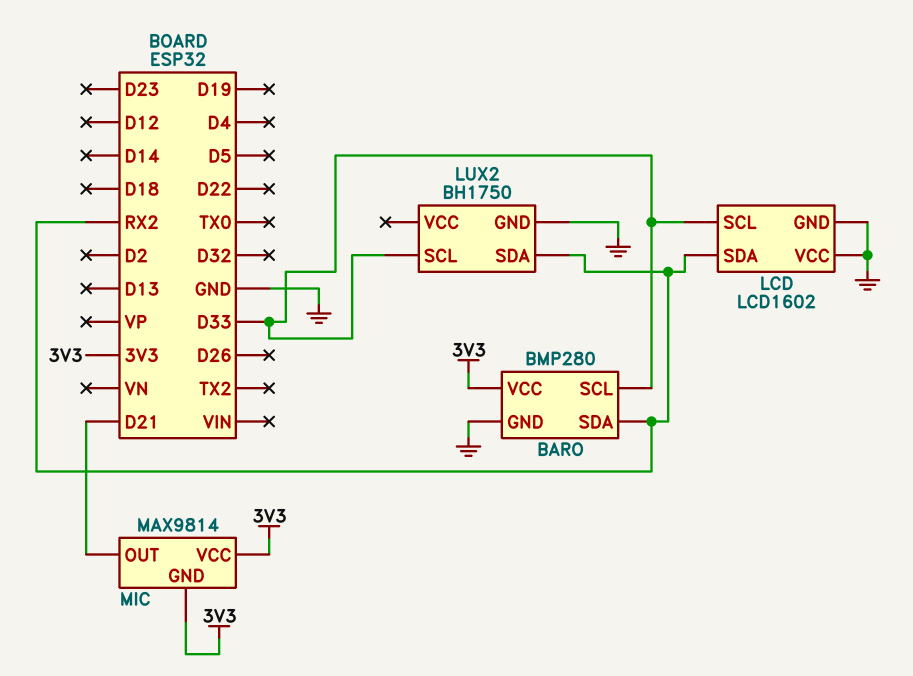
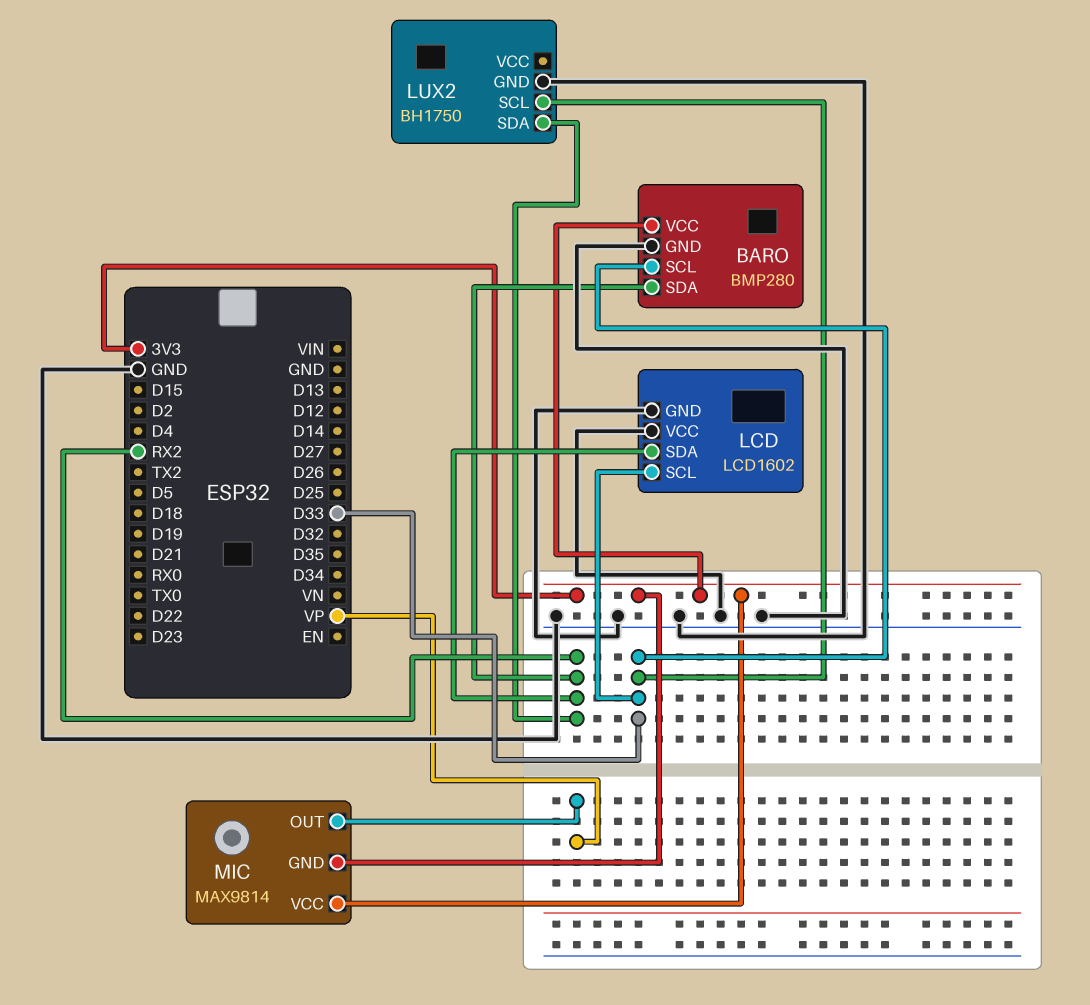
MIC pin OUT: D21 -> VP

